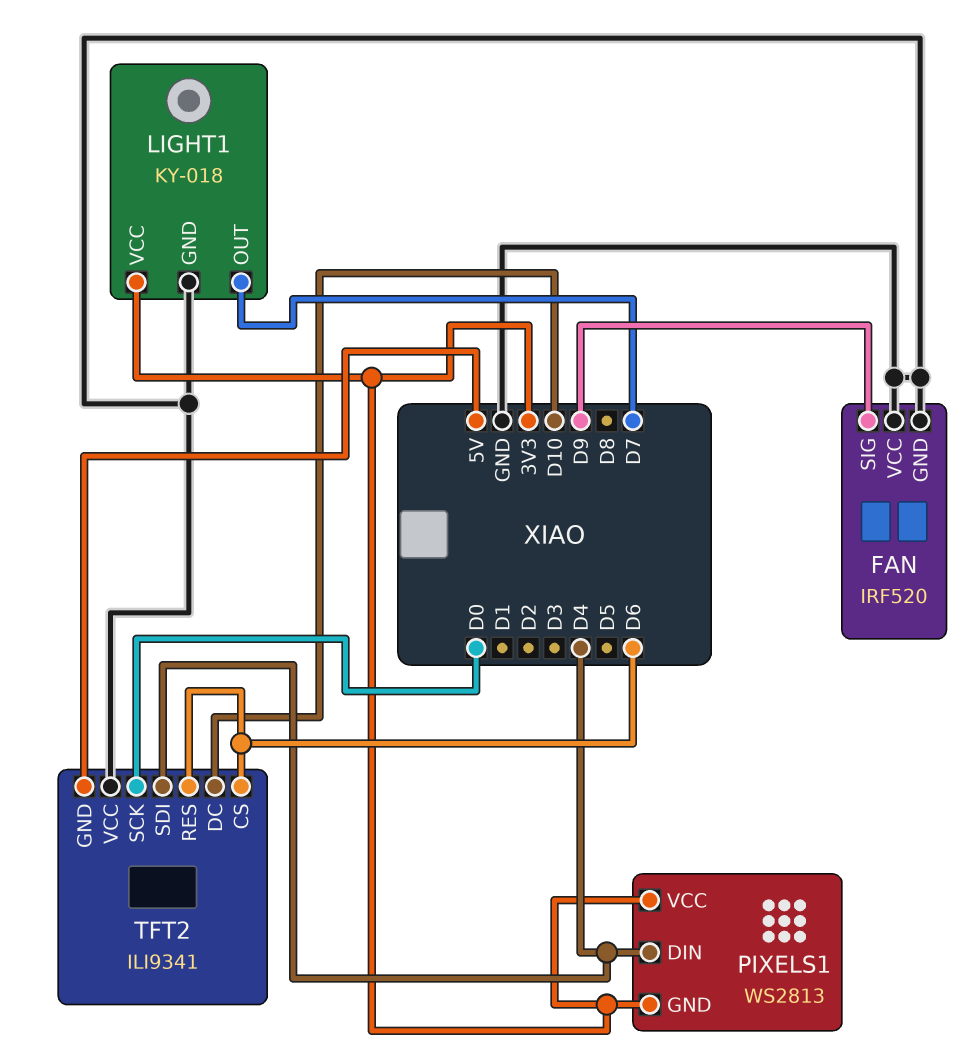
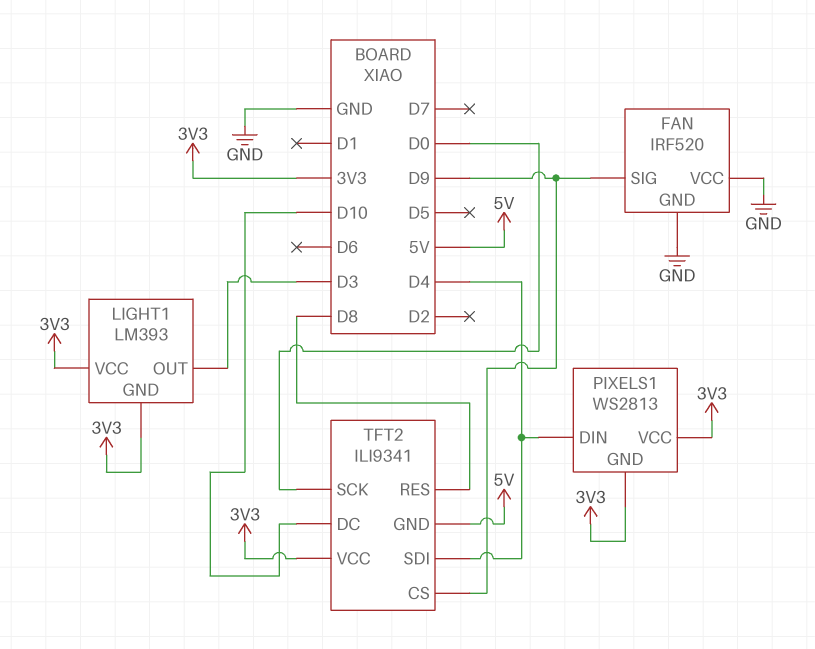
LIGHT1: KY-018 -> LM393
LIGHT1 pin GND: GND -> 3V3
LIGHT1 pin OUT: D7 -> D3
TFT2 pin CS: D6 -> D9
TFT2 pin RES: D6 -> D8
TFT2 pin VCC: GND -> 3V3

